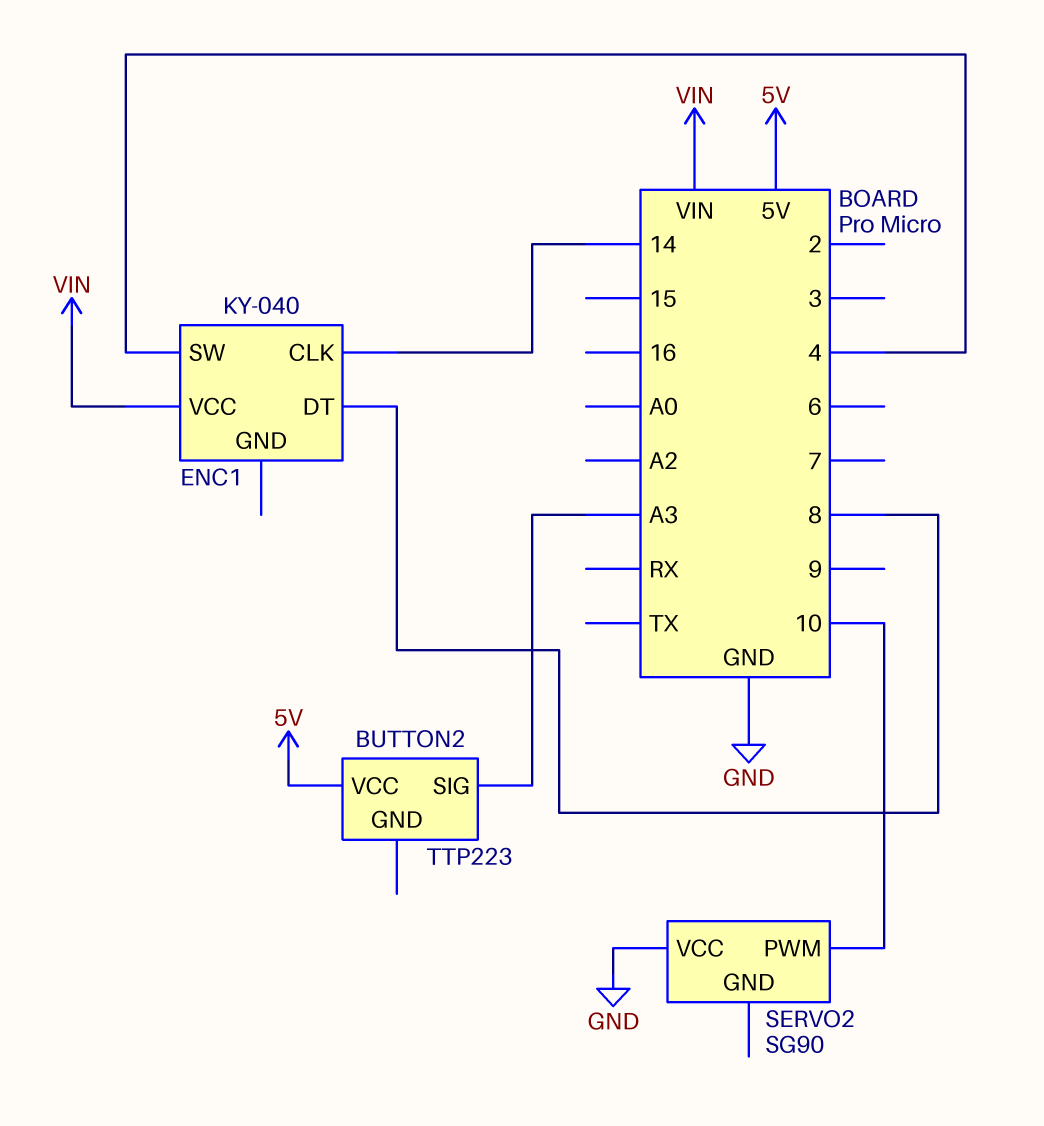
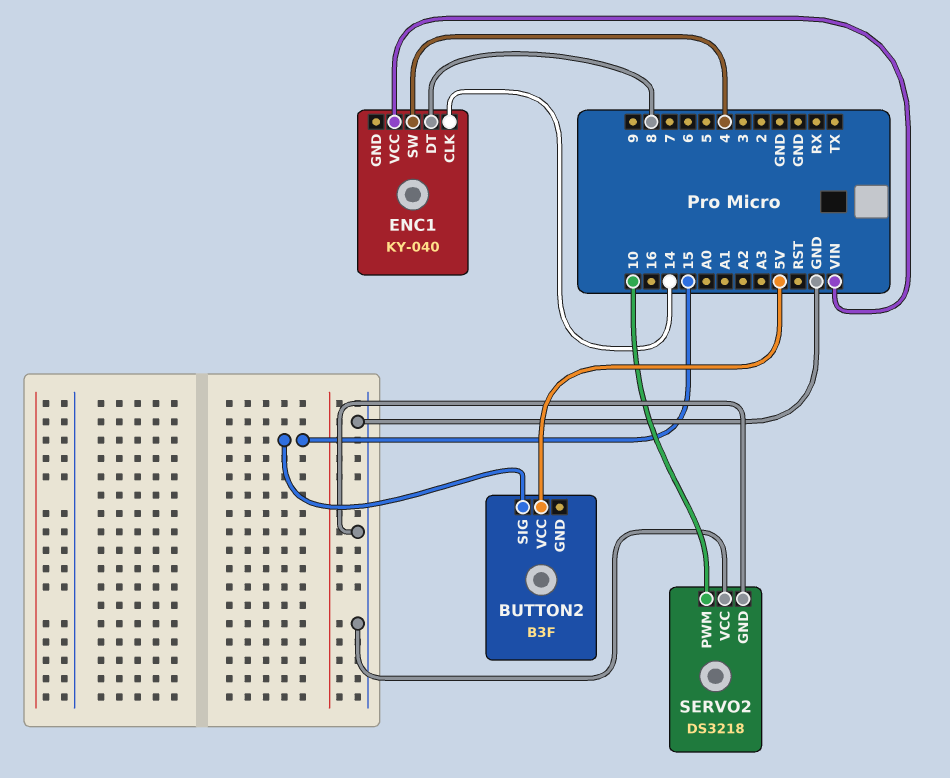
BUTTON2: TTP223 -> B3F
BUTTON2 pin SIG: A3 -> 15
SERVO2: SG90 -> DS3218
SERVO2 pin GND: none -> GND

